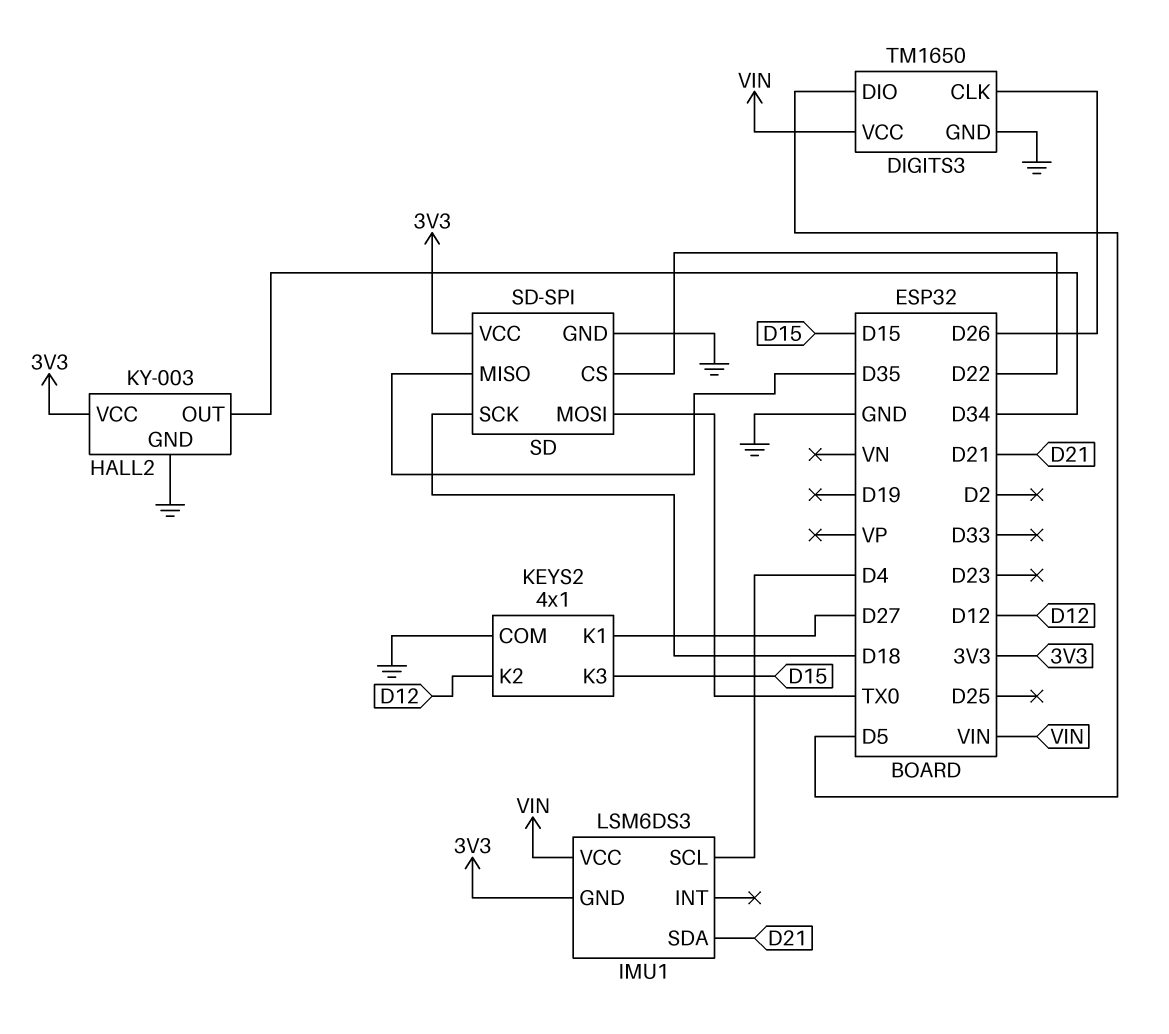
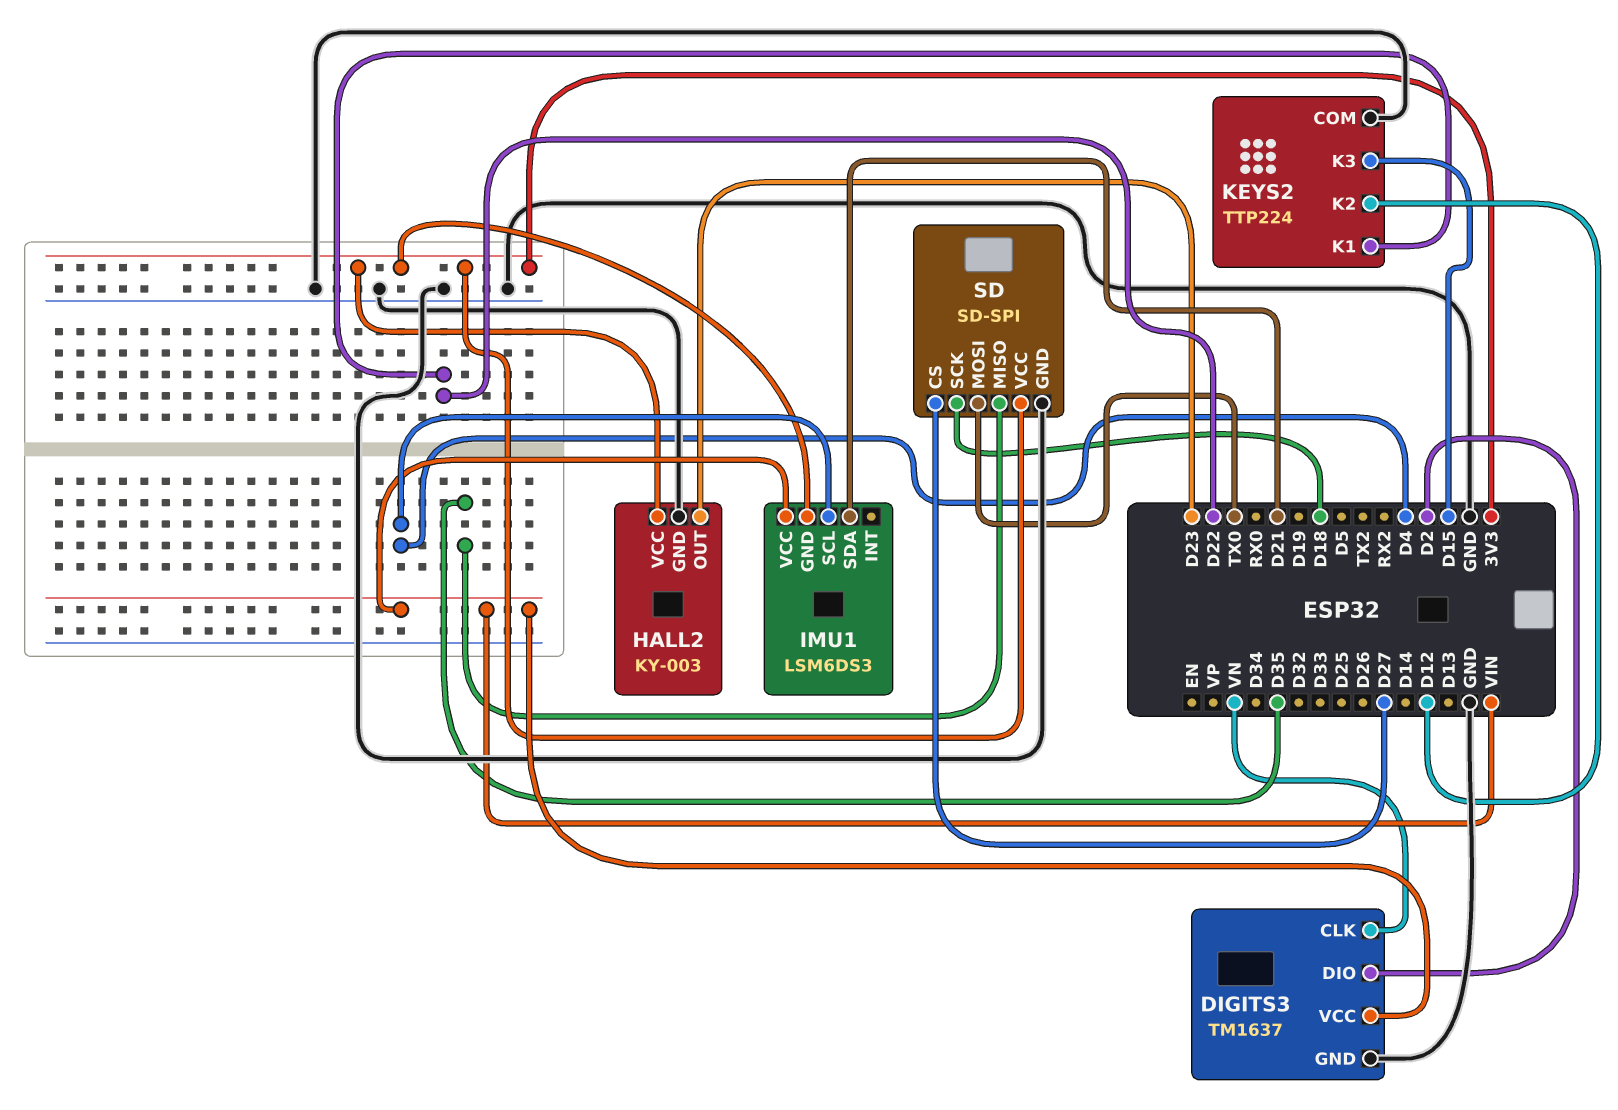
DIGITS3: TM1650 -> TM1637
DIGITS3 pin CLK: D26 -> VN
DIGITS3 pin DIO: D5 -> D2
HALL2 pin OUT: D34 -> D23
KEYS2: 4x1 -> TTP224
KEYS2 pin K1: D27 -> D22
SD pin CS: D22 -> D27

